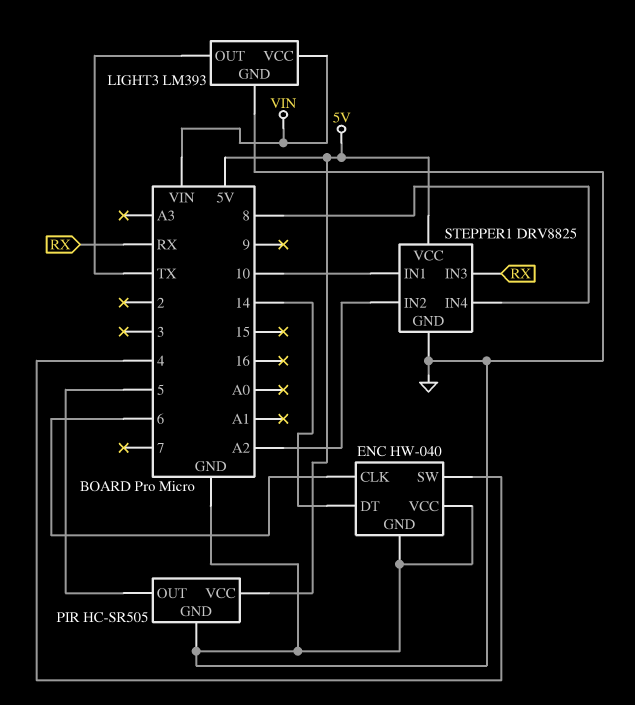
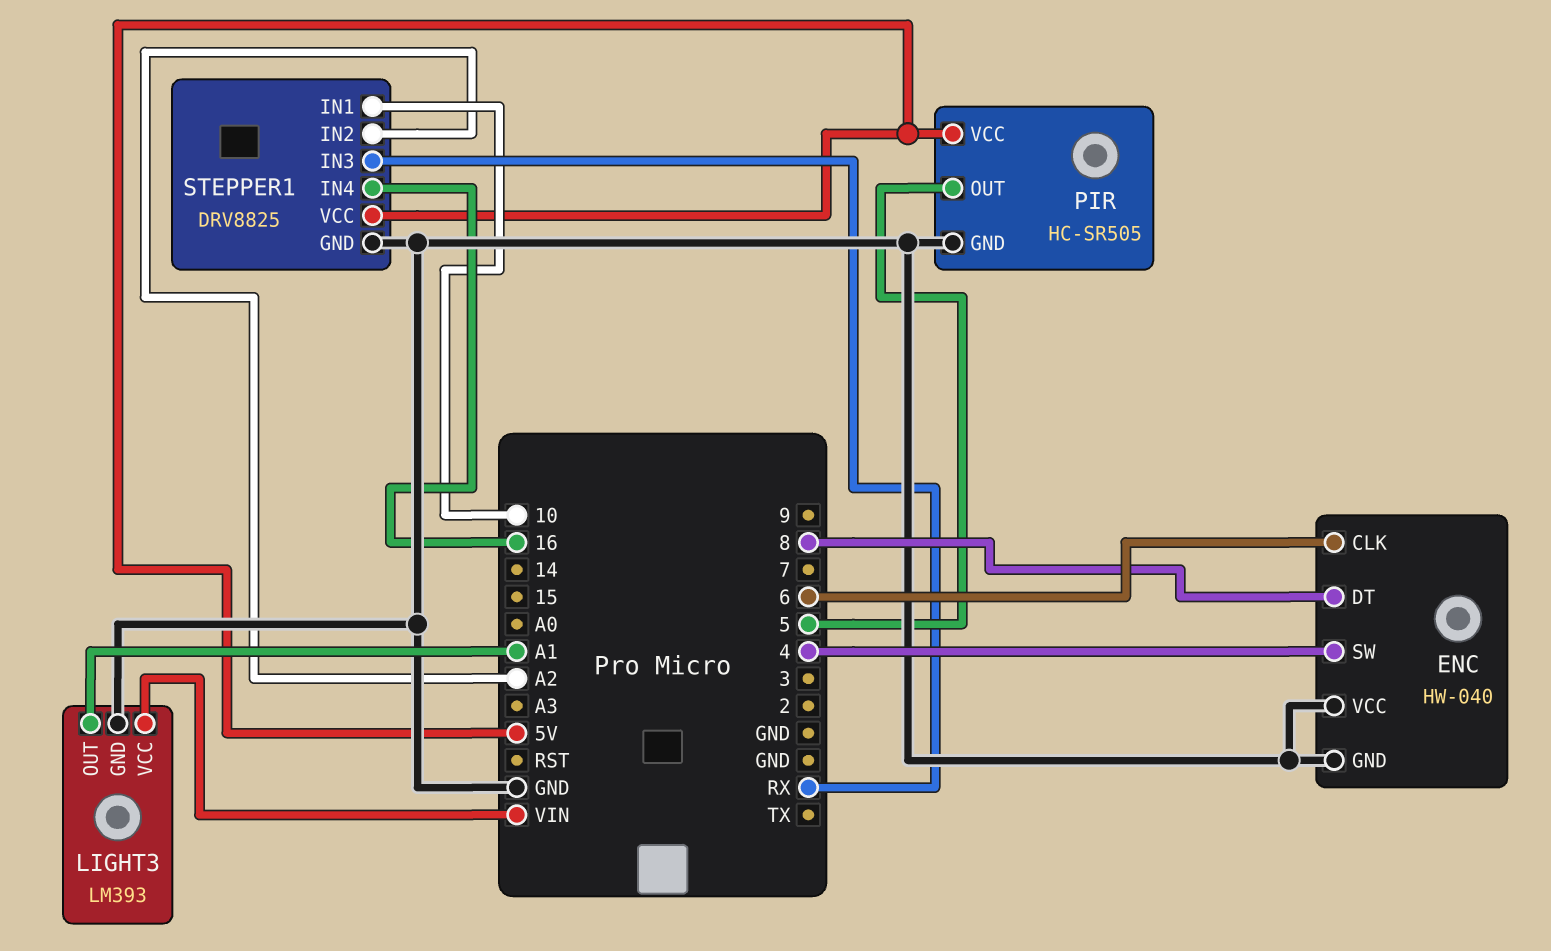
ENC pin DT: 14 -> 8
LIGHT3 pin OUT: TX -> A1
STEPPER1 pin IN4: 8 -> 16

